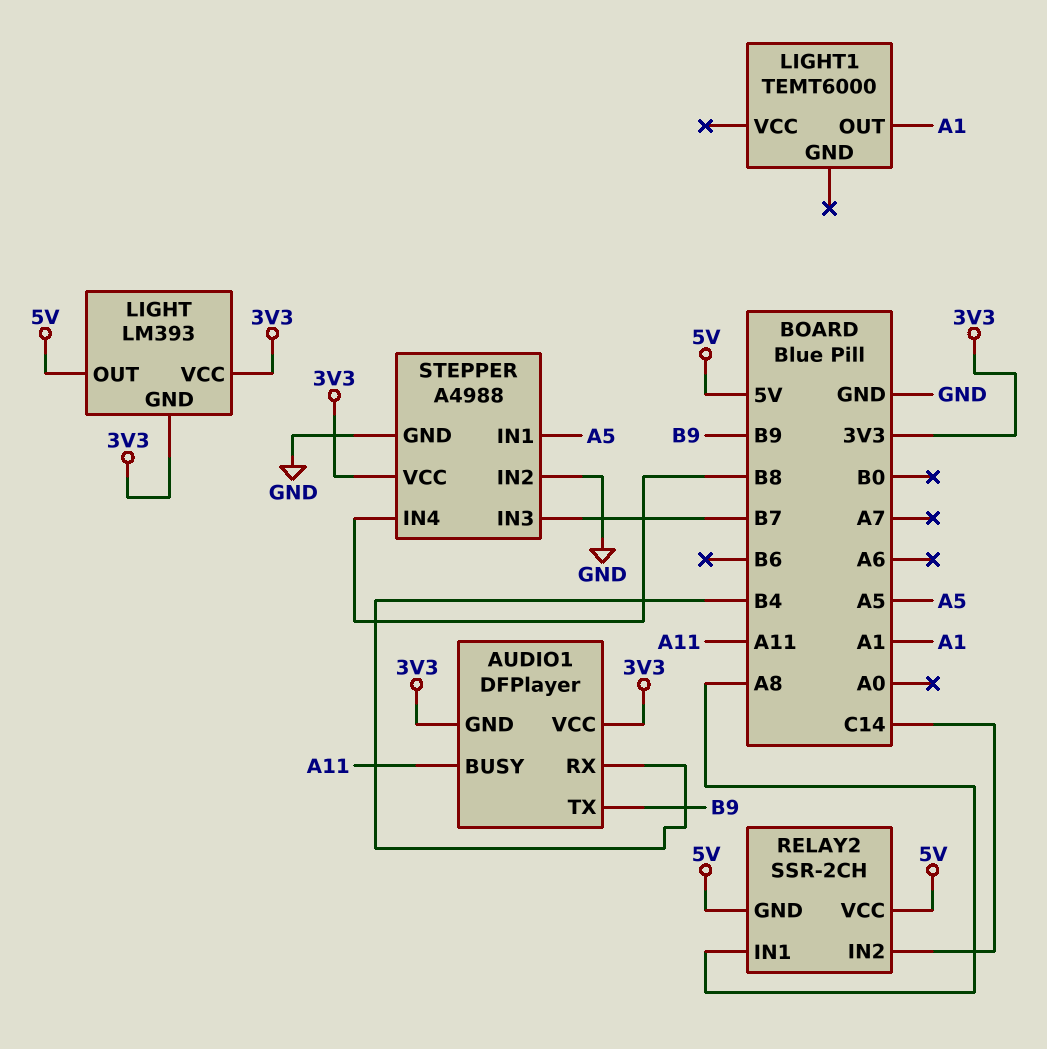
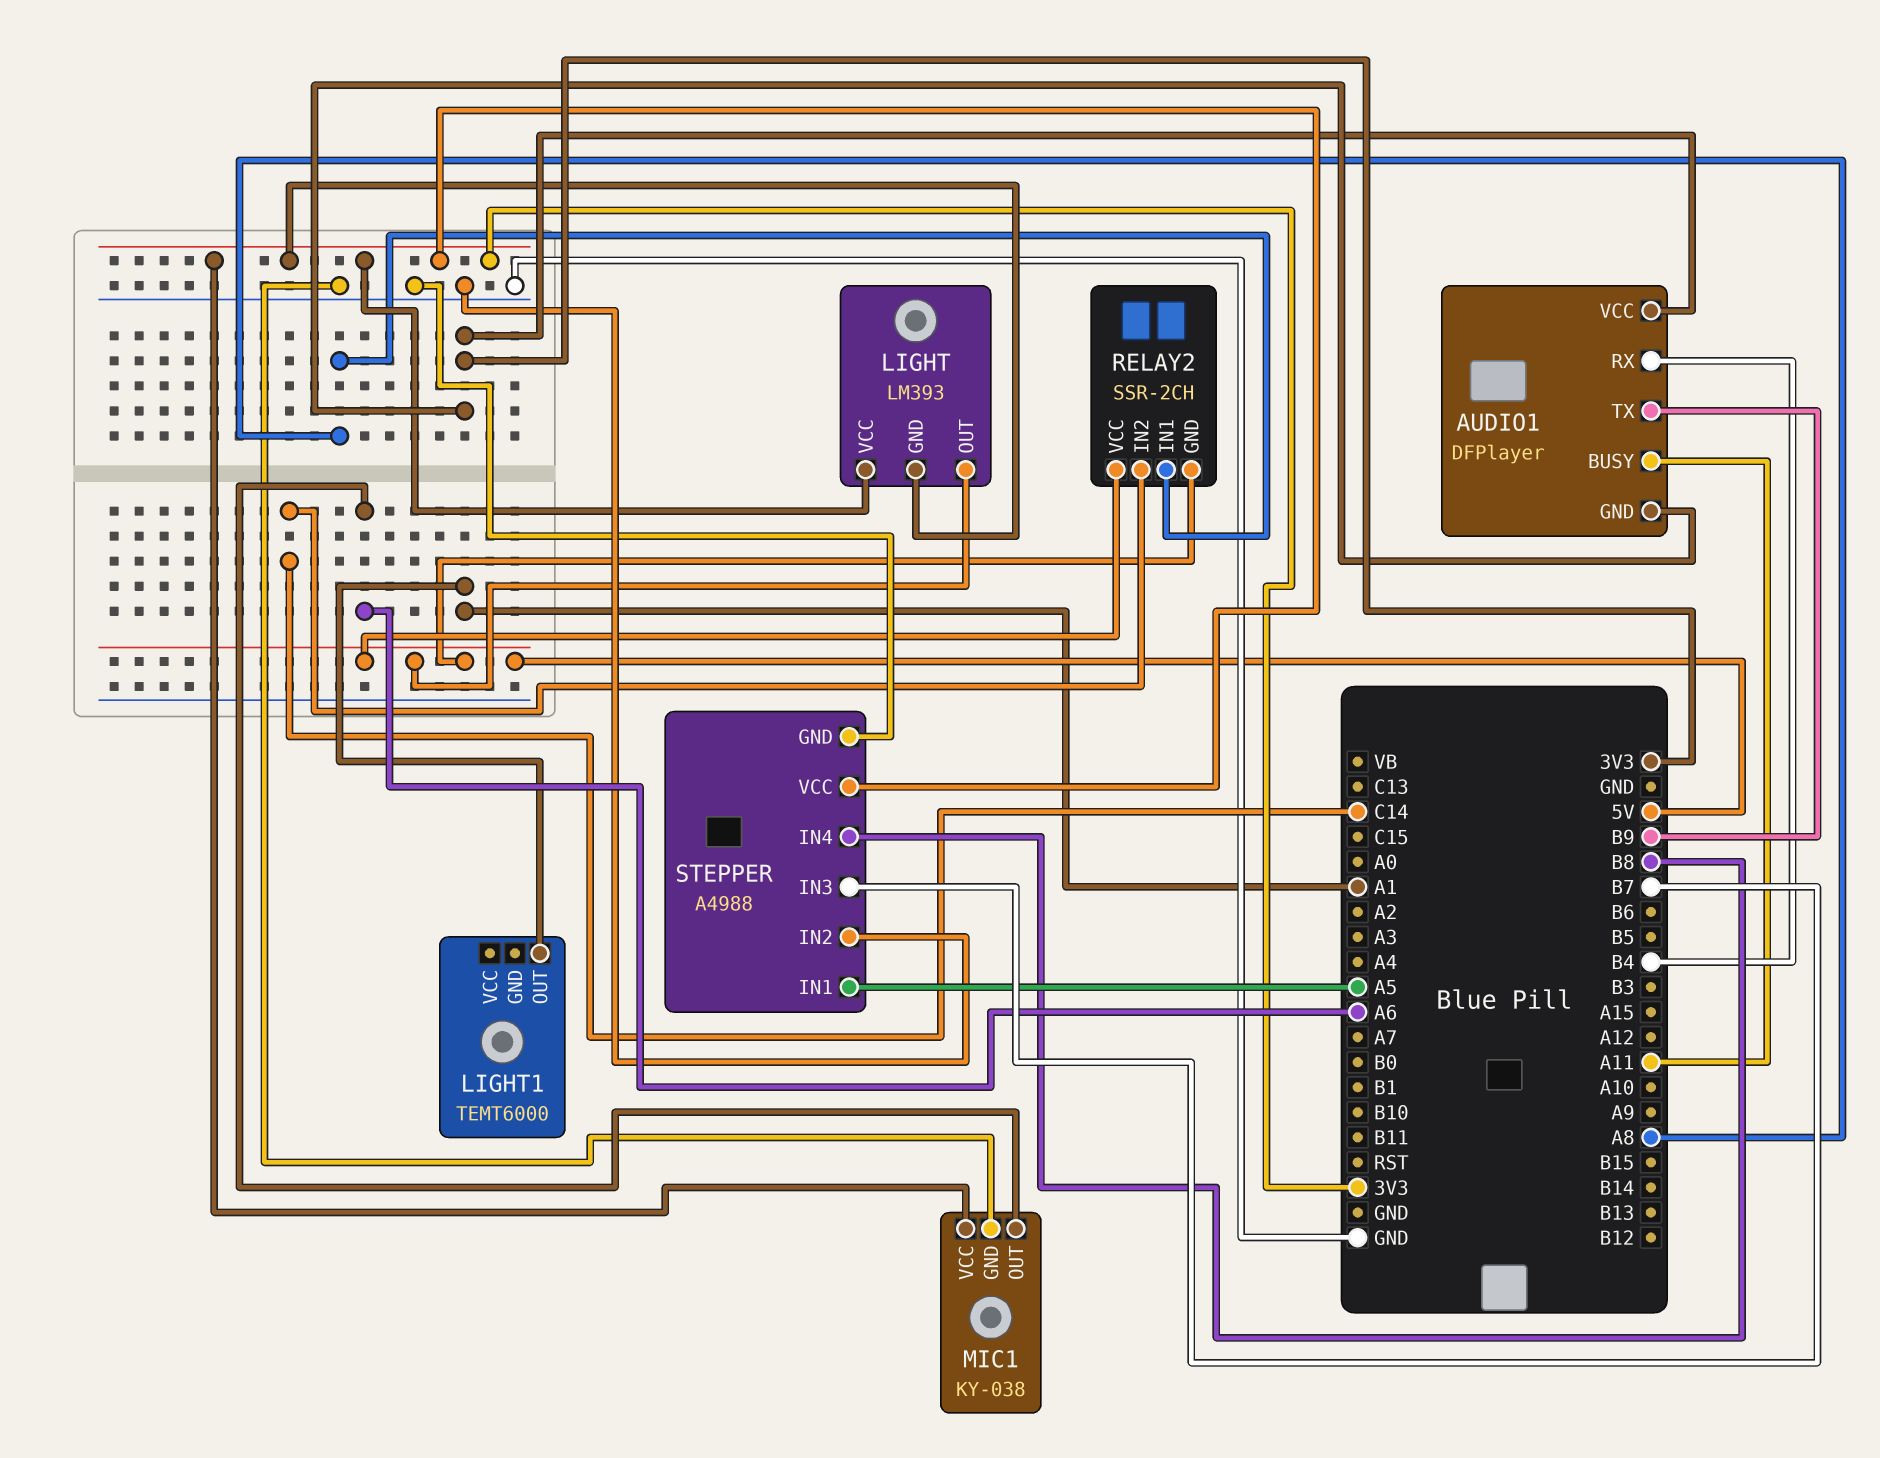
MIC1: none -> KY-038
MIC1 pin GND: none -> GND
MIC1 pin OUT: none -> A6
MIC1 pin VCC: none -> 3V3

